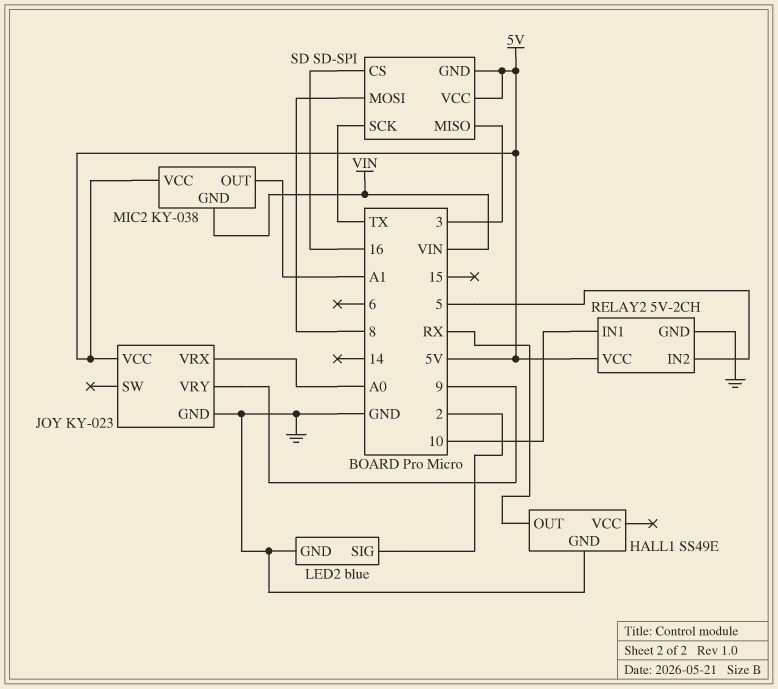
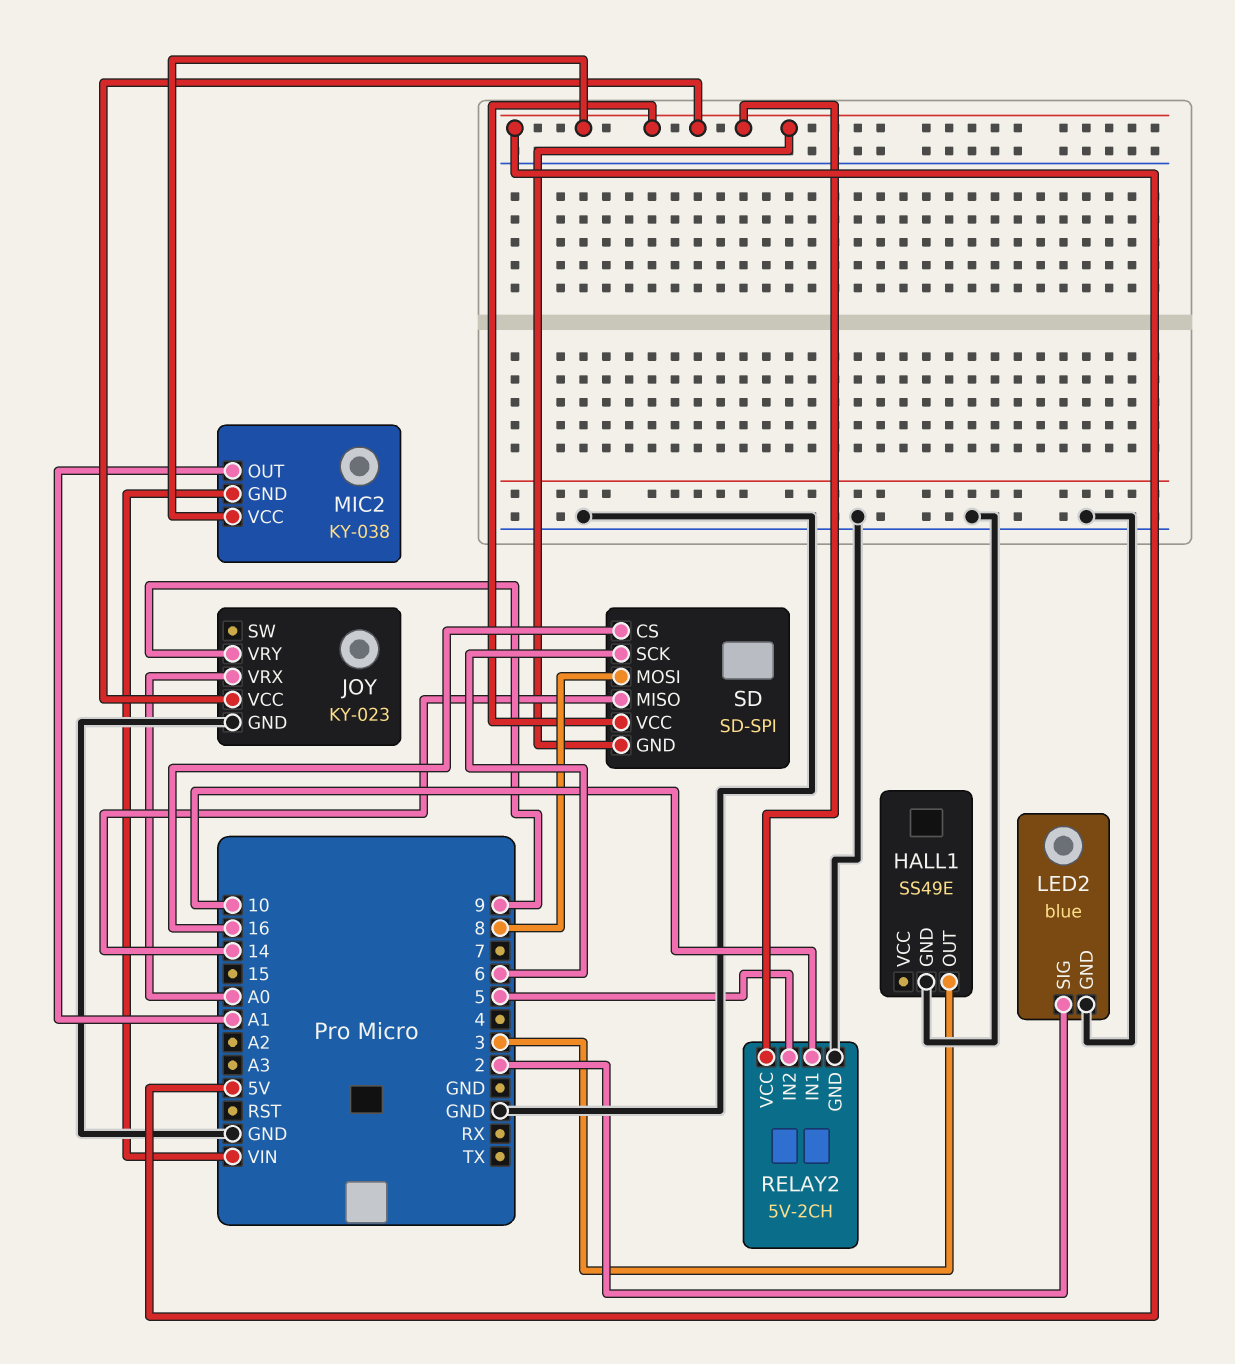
HALL1 pin OUT: RX -> 3
SD pin MISO: 3 -> 14
SD pin SCK: TX -> 6

